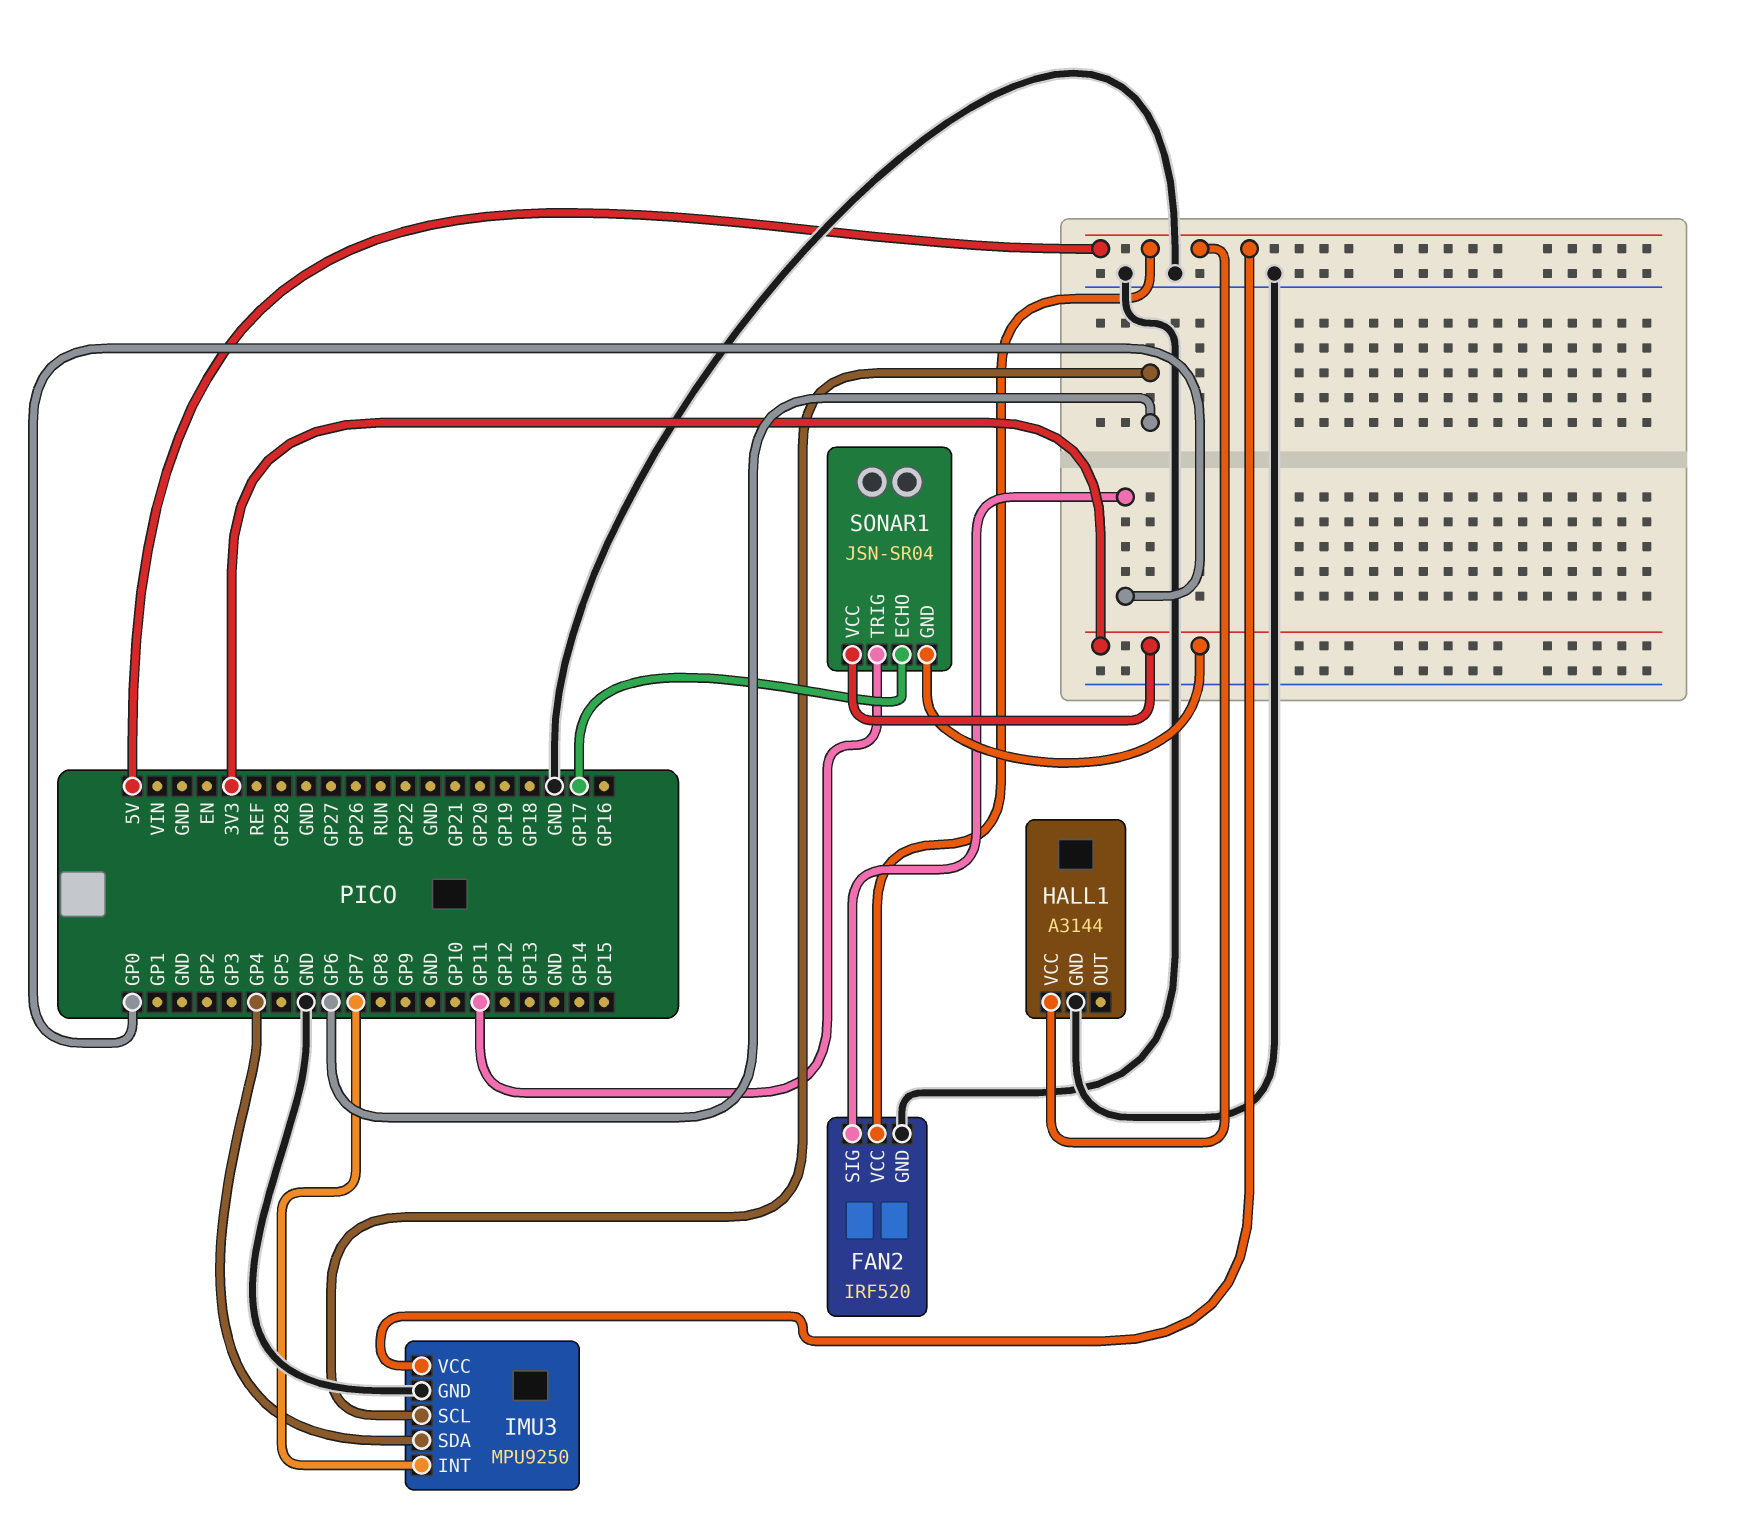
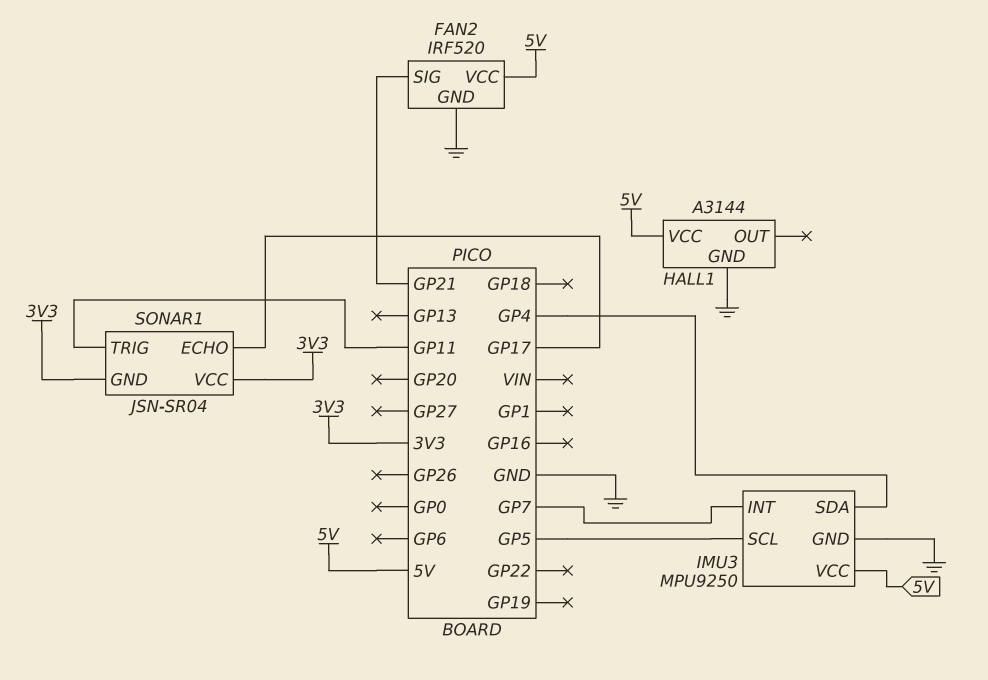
FAN2 pin SIG: GP0 -> GP21
IMU3 pin SCL: GP6 -> GP5

